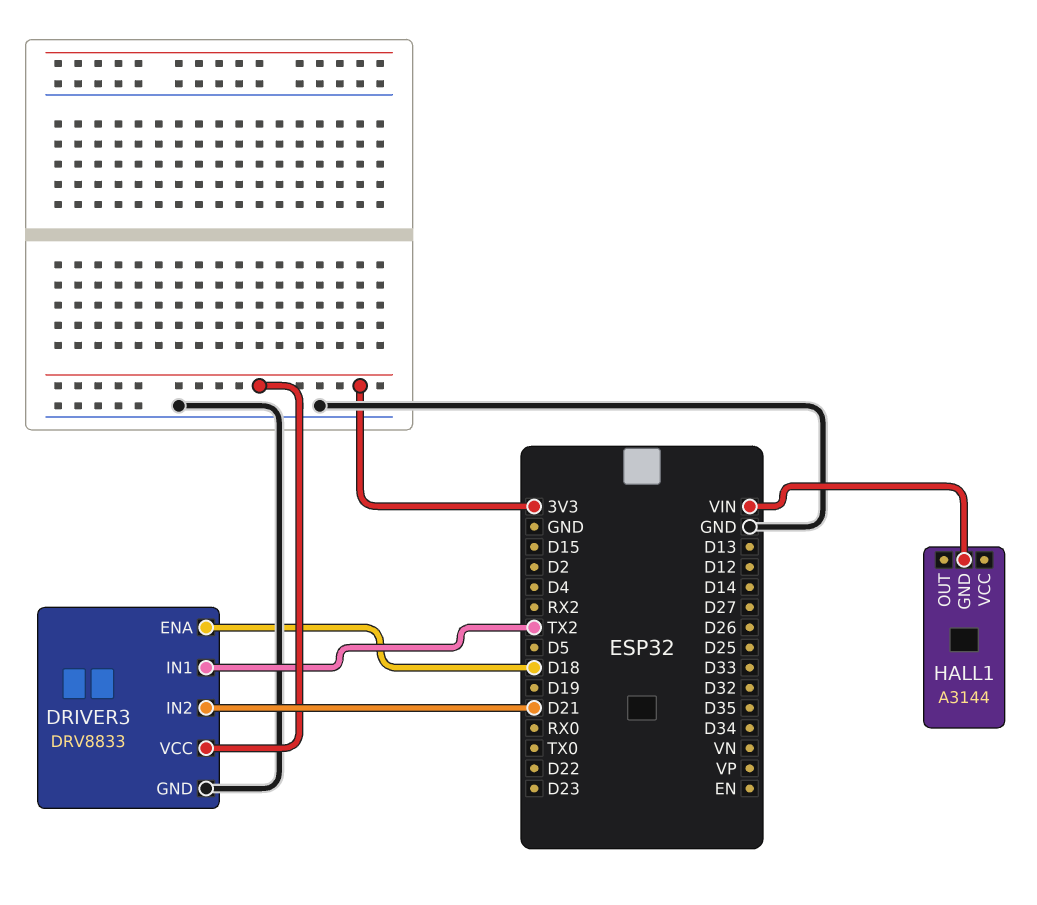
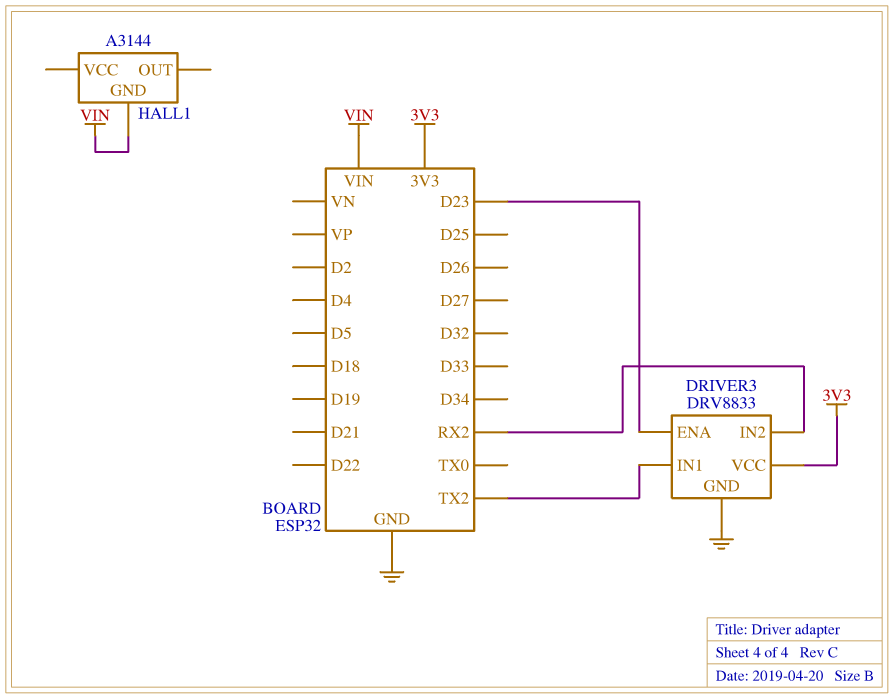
DRIVER3 pin ENA: D18 -> D23
DRIVER3 pin IN2: D21 -> RX2

